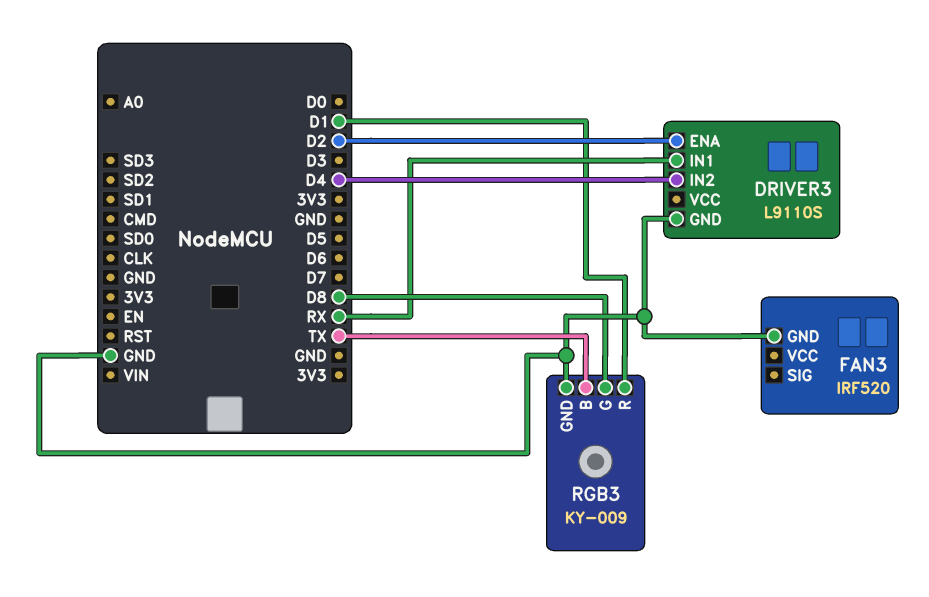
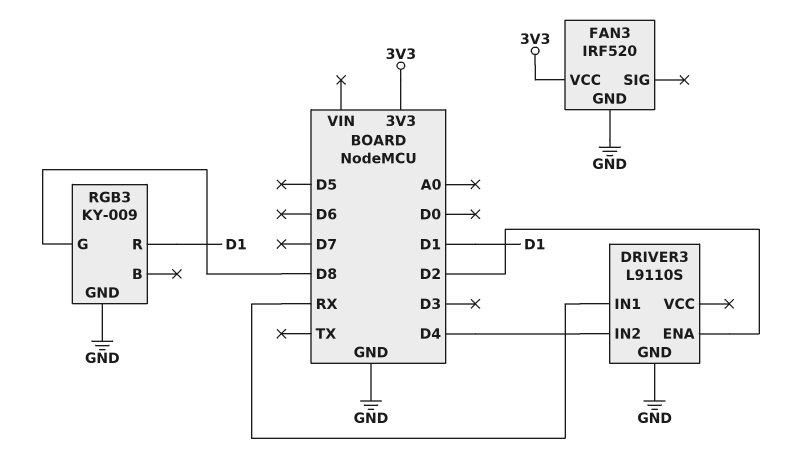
FAN3 pin VCC: none -> 3V3
RGB3 pin B: TX -> none

